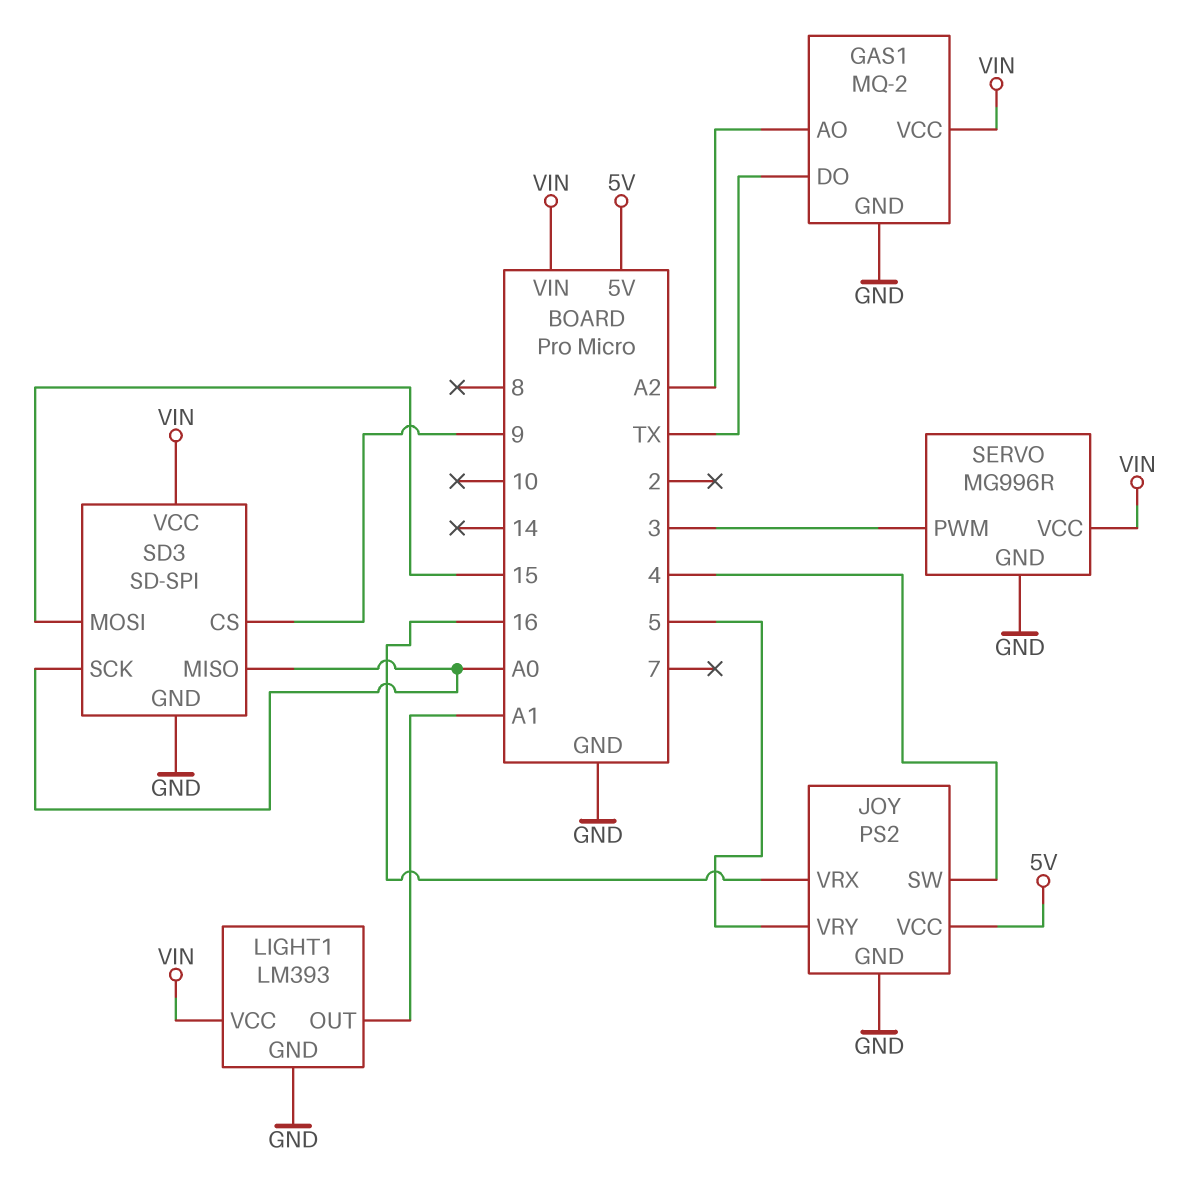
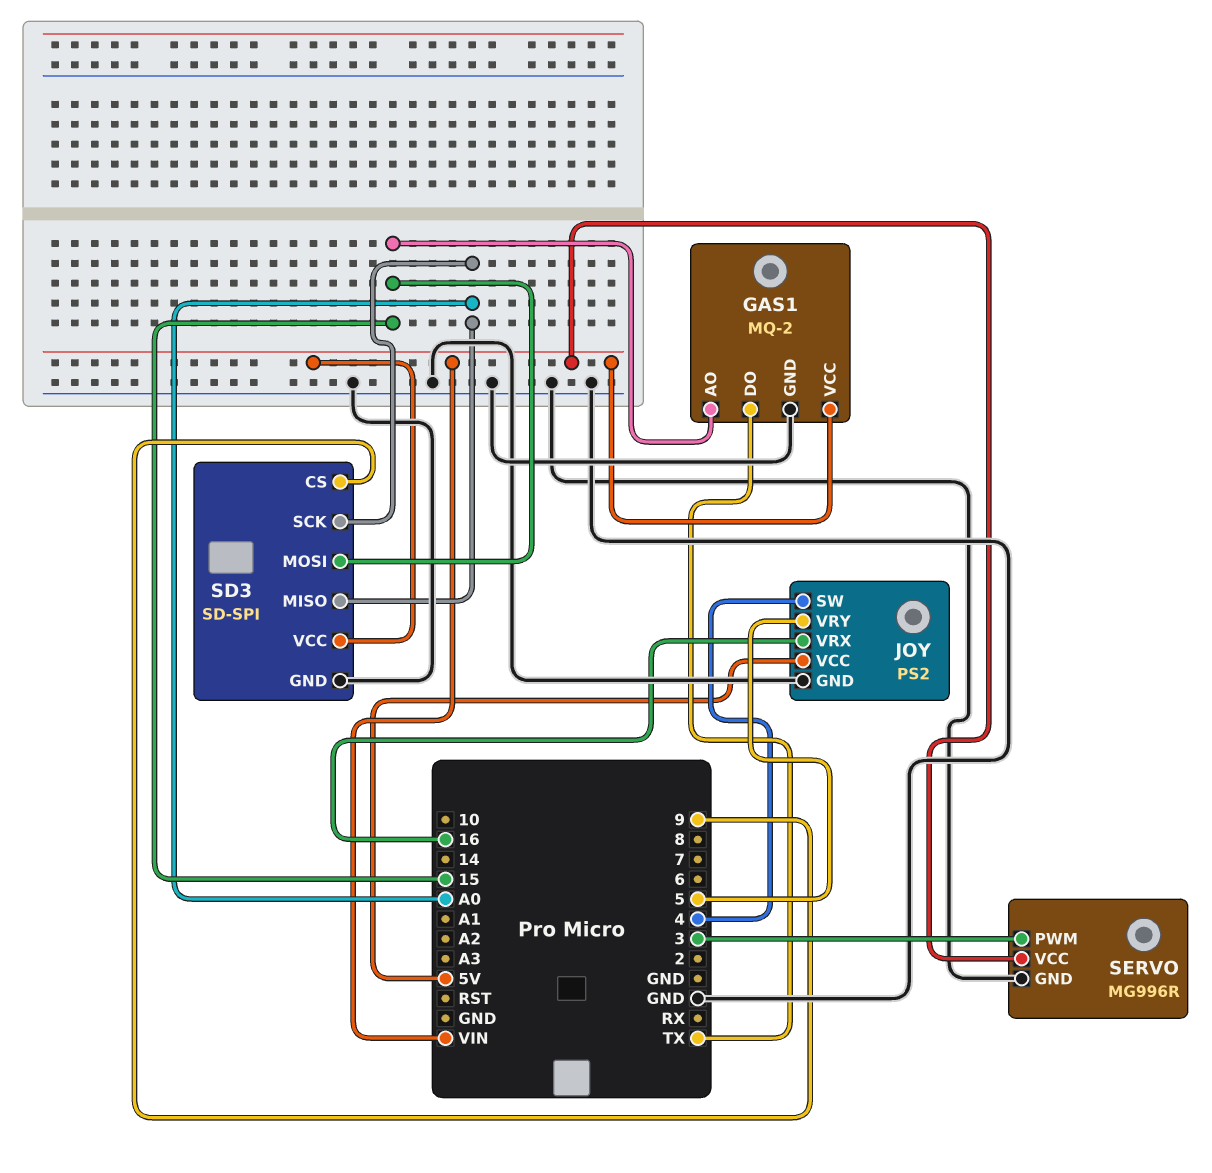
GAS1 pin AO: A2 -> 15
LIGHT1: LM393 -> none
LIGHT1 pin GND: GND -> none
LIGHT1 pin OUT: A1 -> none
LIGHT1 pin VCC: VIN -> none

